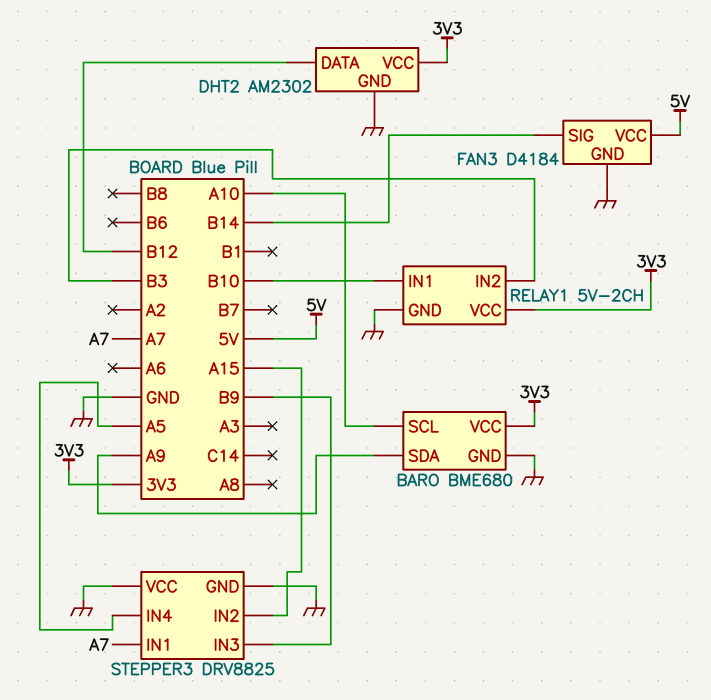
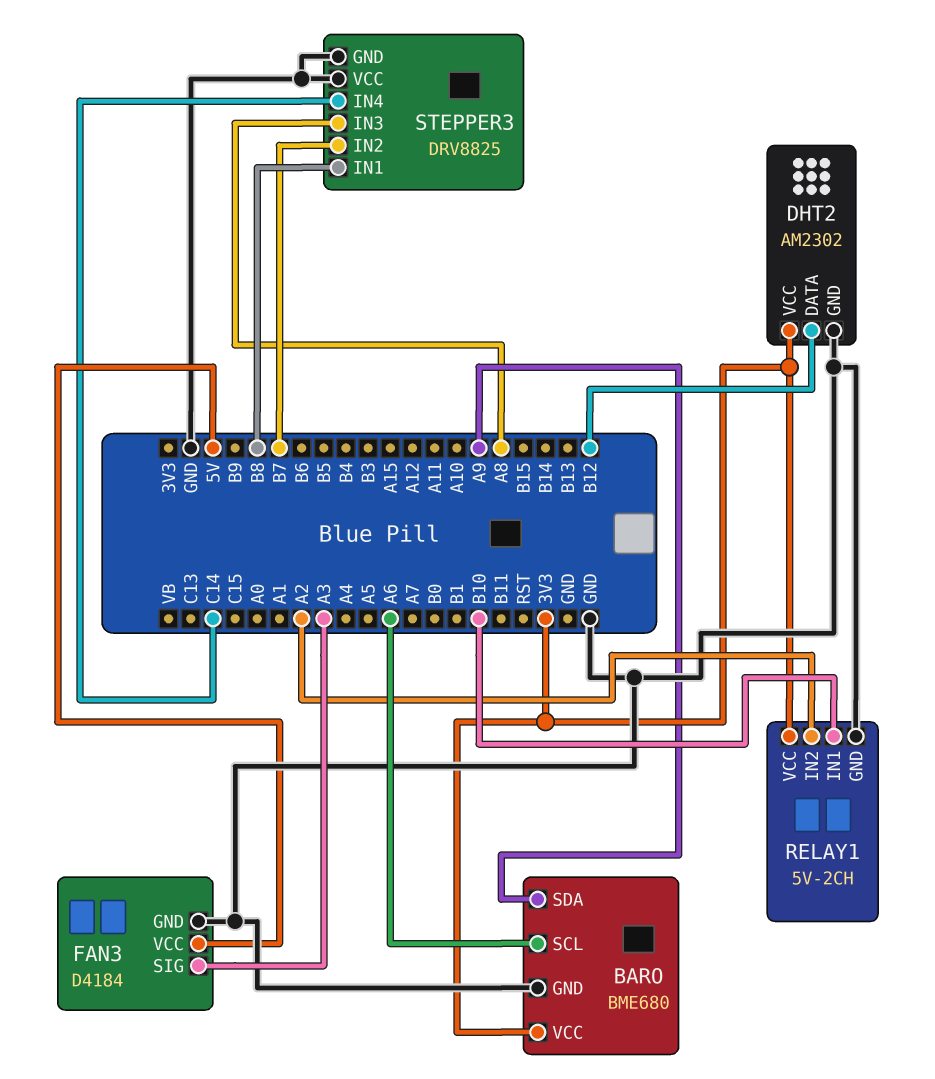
BARO pin SCL: A10 -> A6
FAN3 pin SIG: B14 -> A3
RELAY1 pin IN2: B3 -> A2
STEPPER3 pin IN1: A7 -> B8
STEPPER3 pin IN2: A15 -> B7
STEPPER3 pin IN3: B9 -> A8
STEPPER3 pin IN4: A5 -> C14

